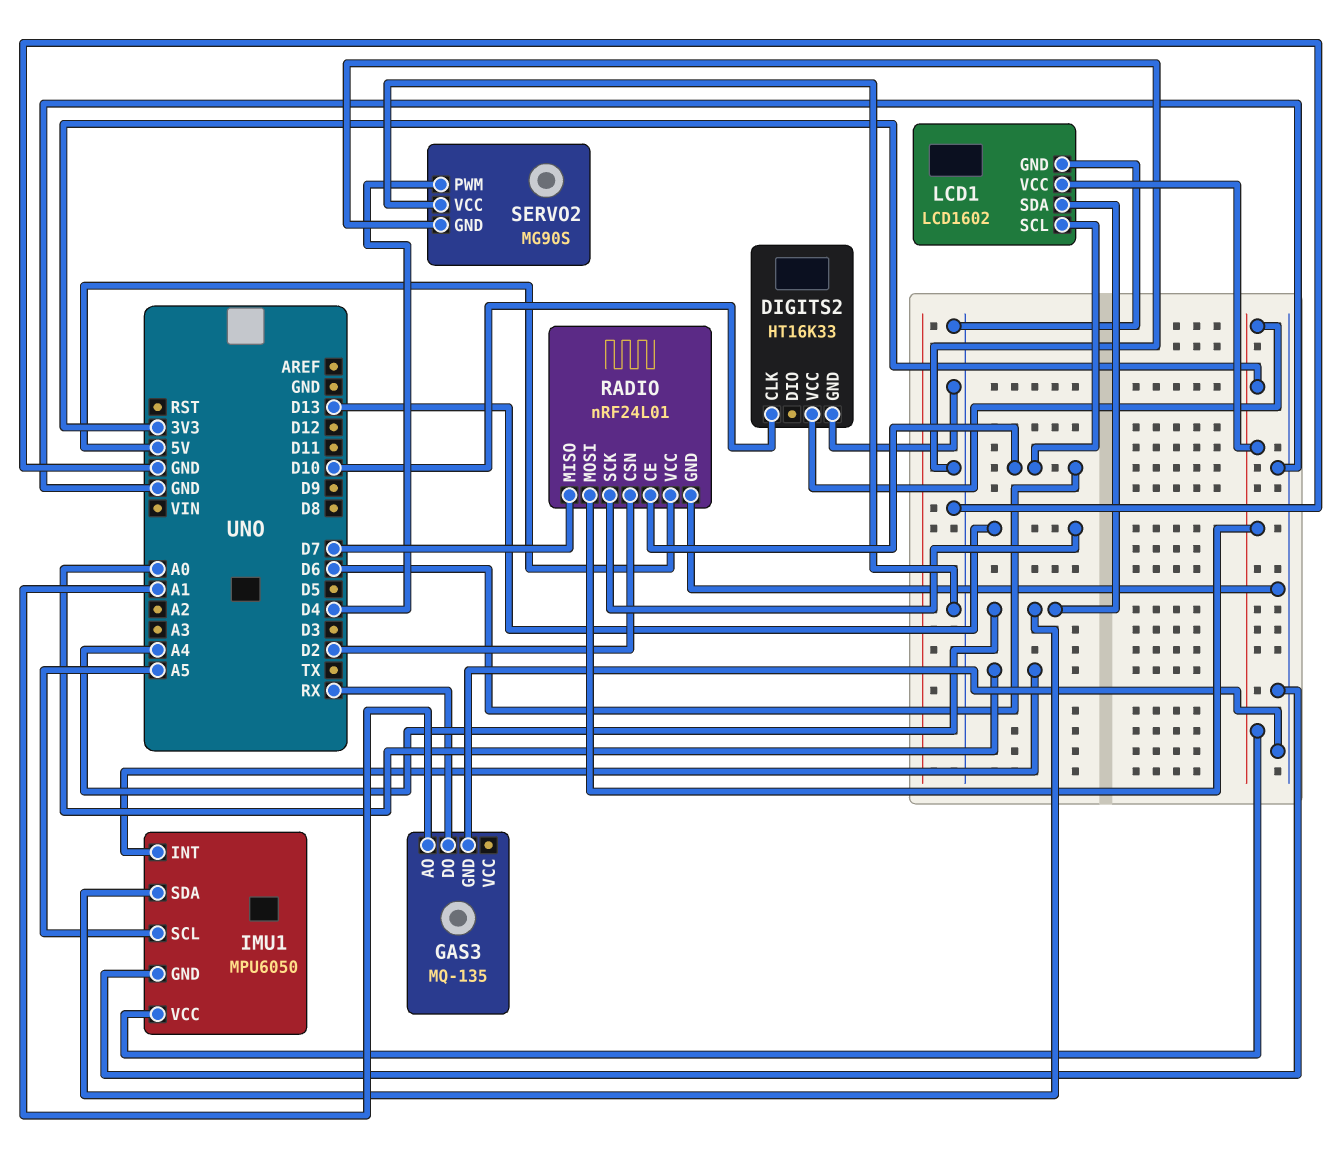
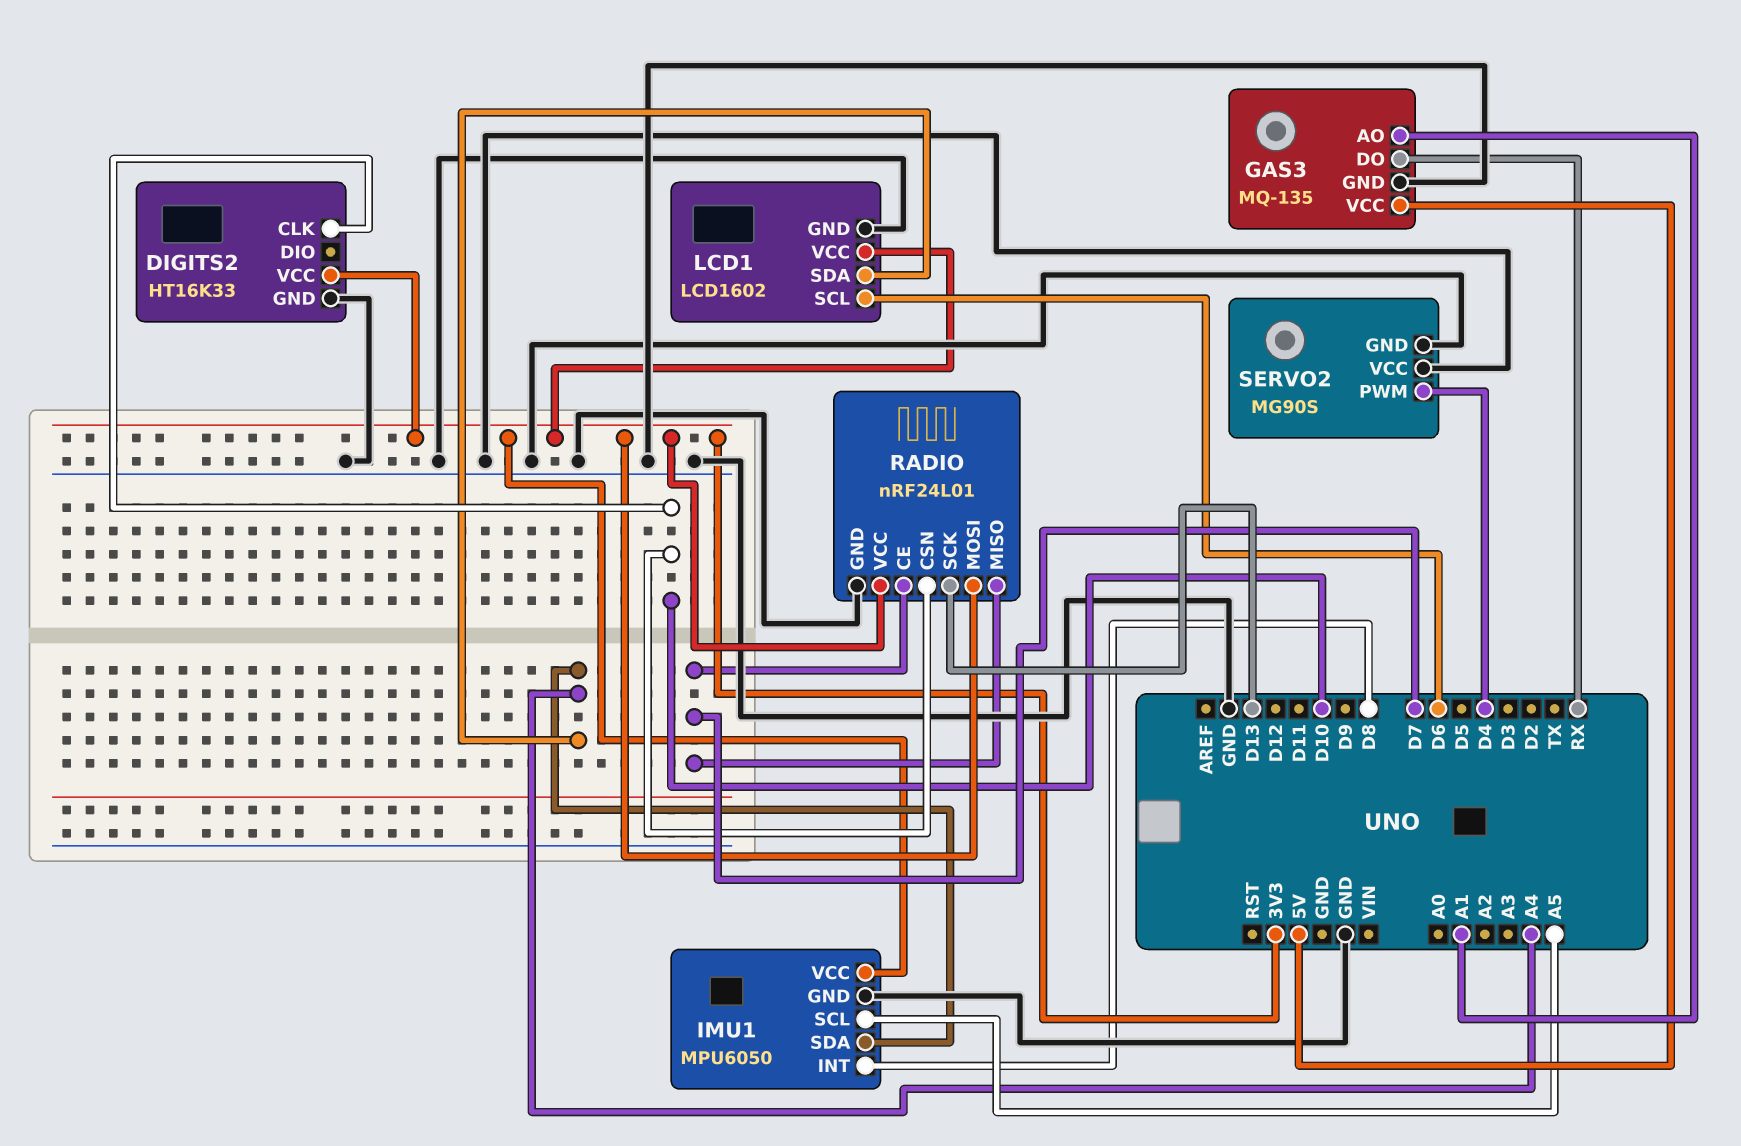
GAS3 pin VCC: none -> 5V
IMU1 pin INT: A0 -> D8
RADIO pin CE: D6 -> D7
RADIO pin CSN: D2 -> D10
RADIO pin VCC: 5V -> 3V3

